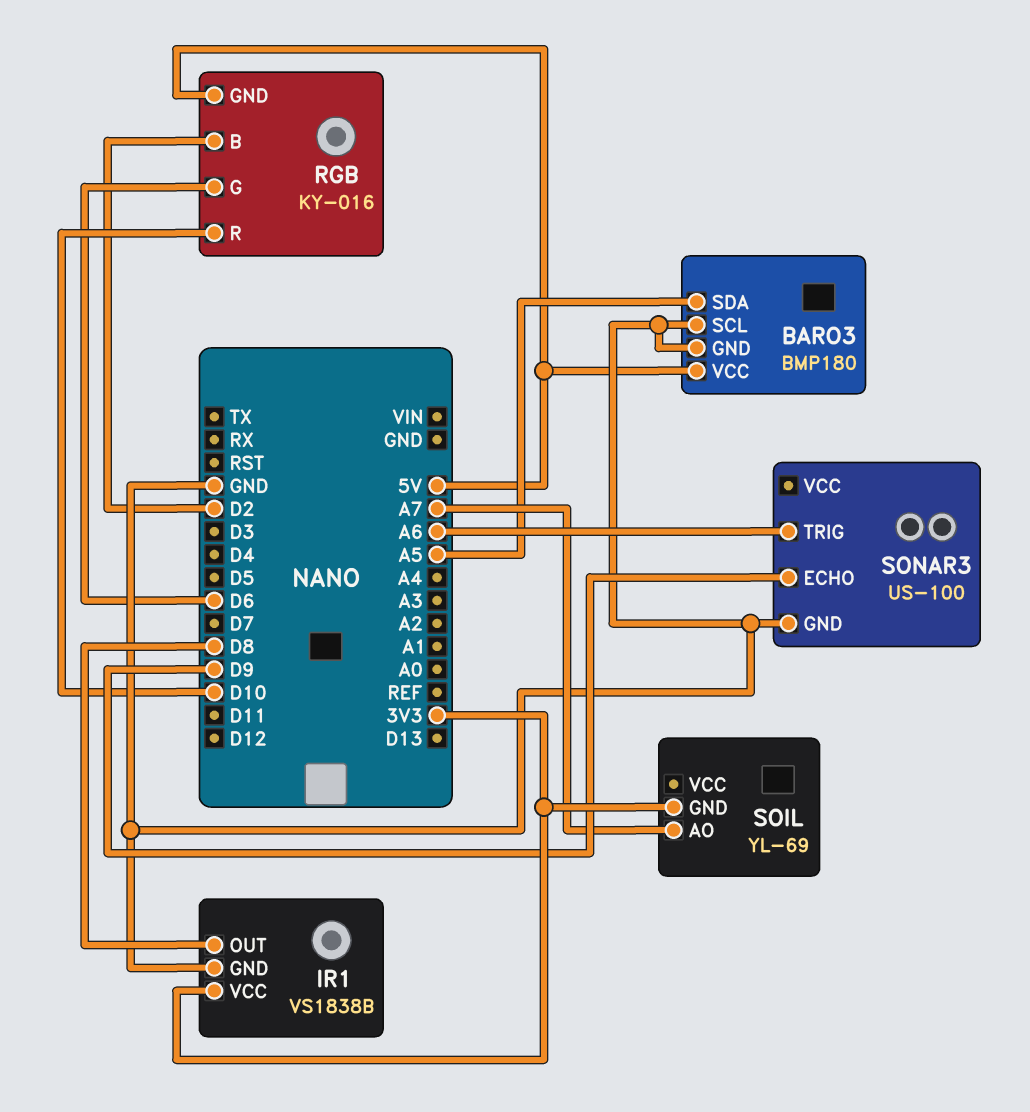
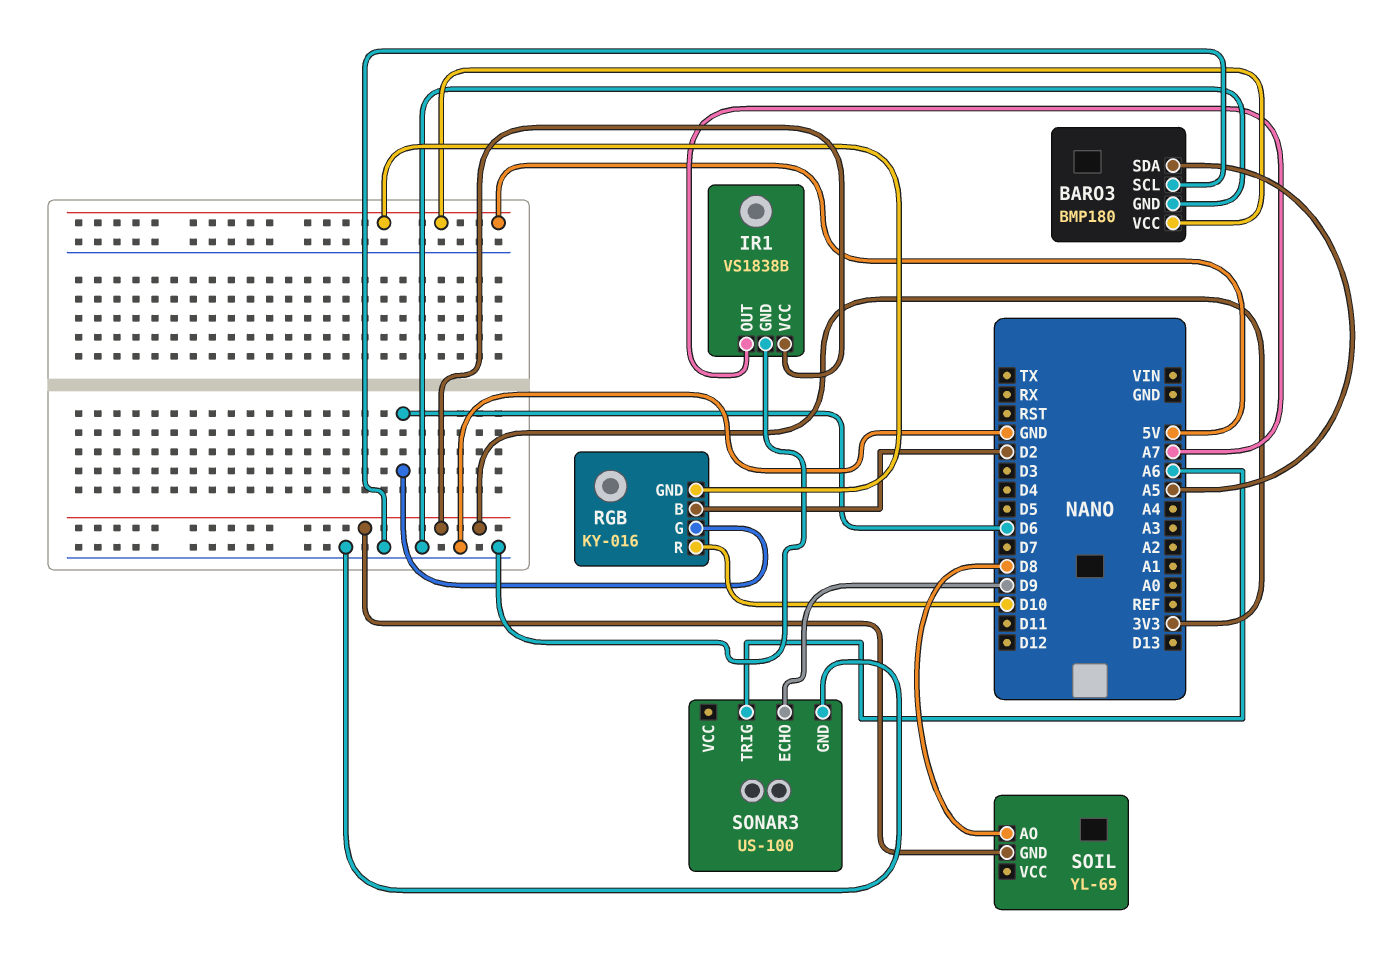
IR1 pin OUT: D8 -> A7
SOIL pin AO: A7 -> D8

